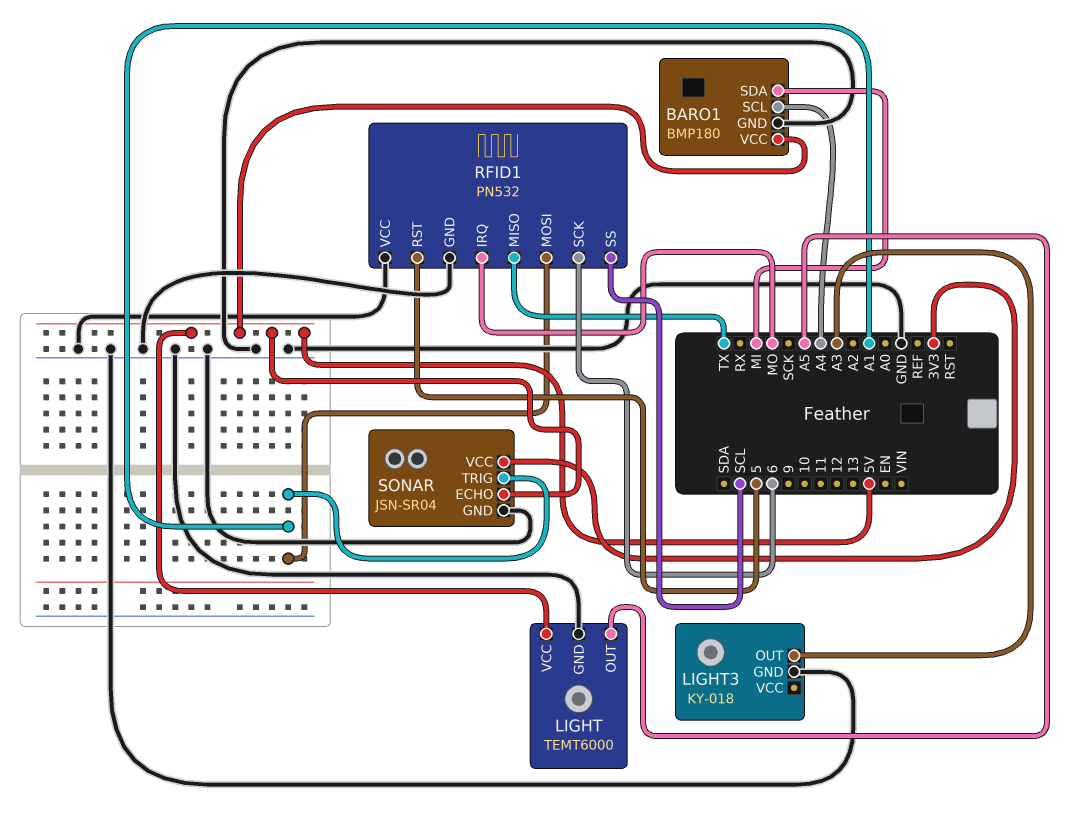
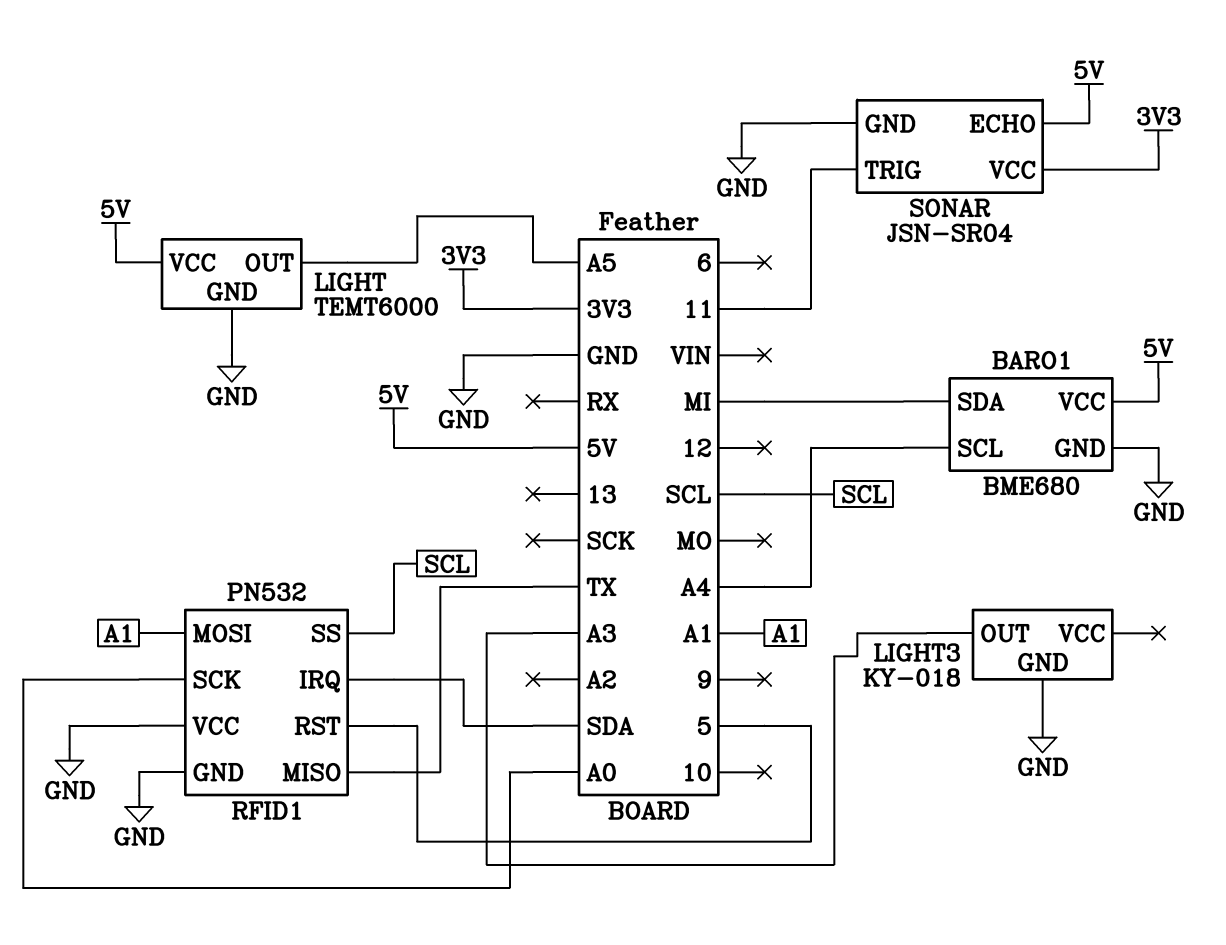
BARO1: BMP180 -> BME680
RFID1 pin IRQ: MO -> SDA
RFID1 pin SCK: 6 -> A0
SONAR pin TRIG: A1 -> 11

